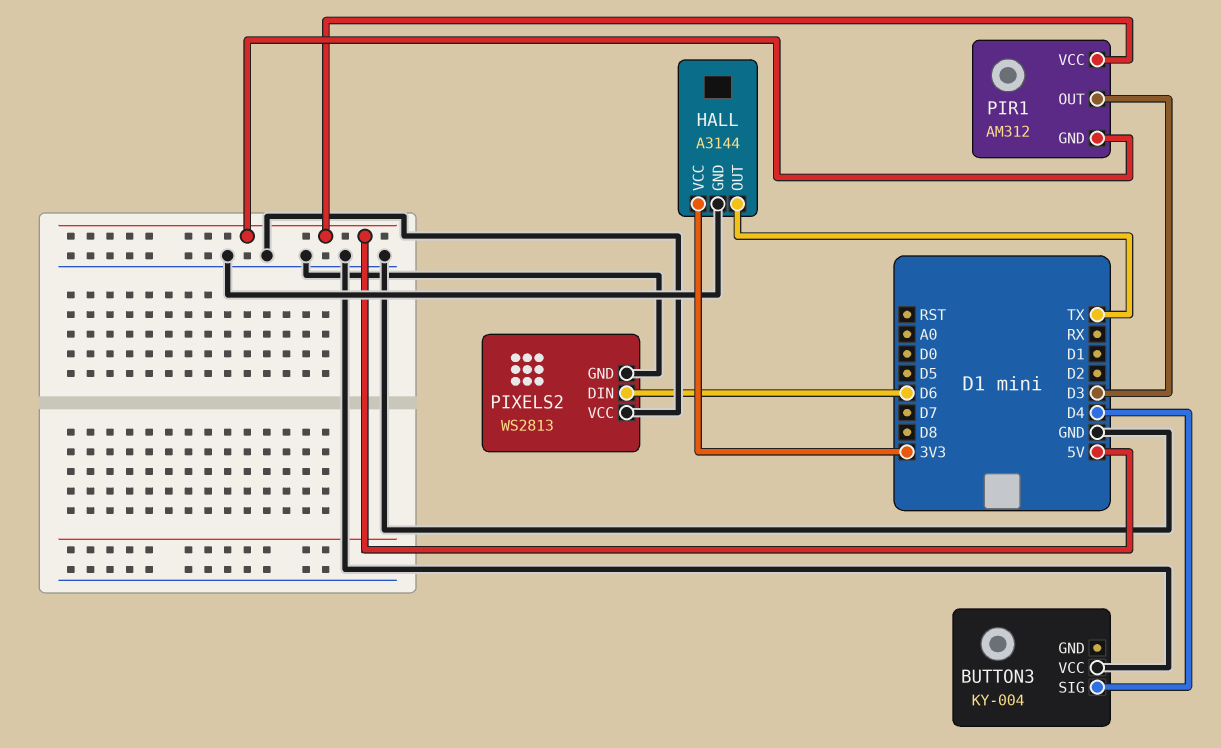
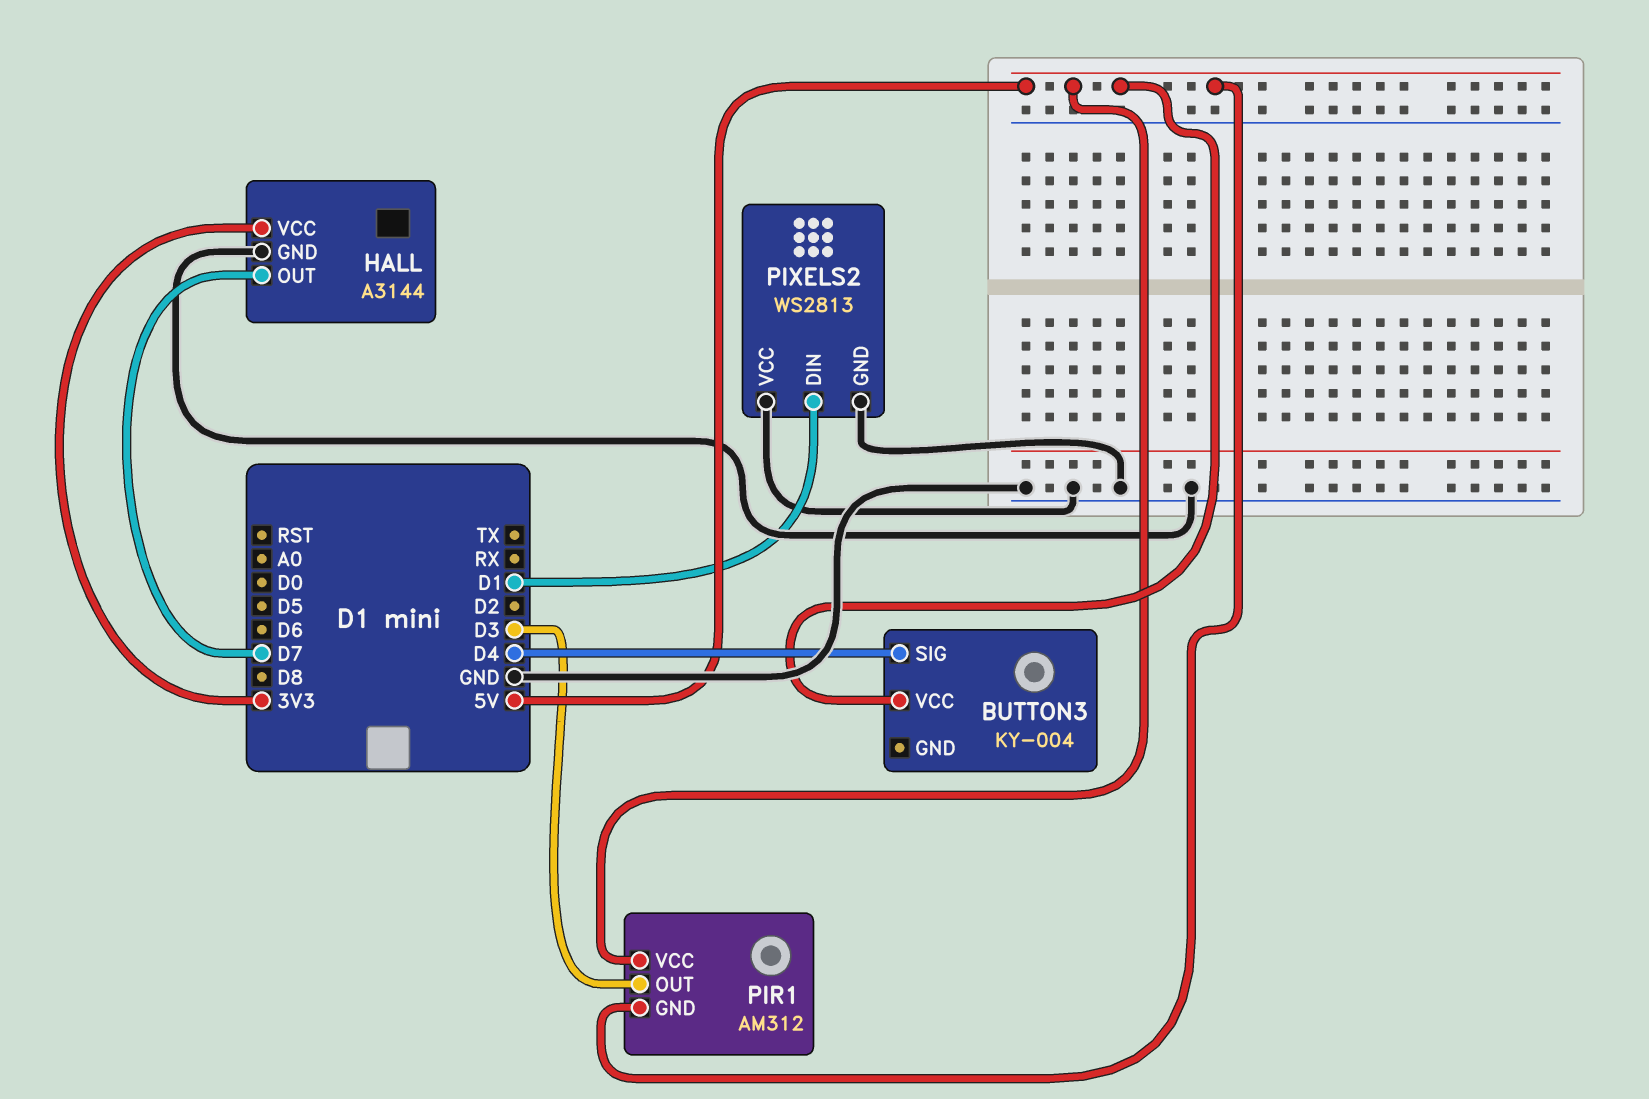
BUTTON3 pin VCC: GND -> 5V
HALL pin OUT: TX -> D7
PIXELS2 pin DIN: D6 -> D1

